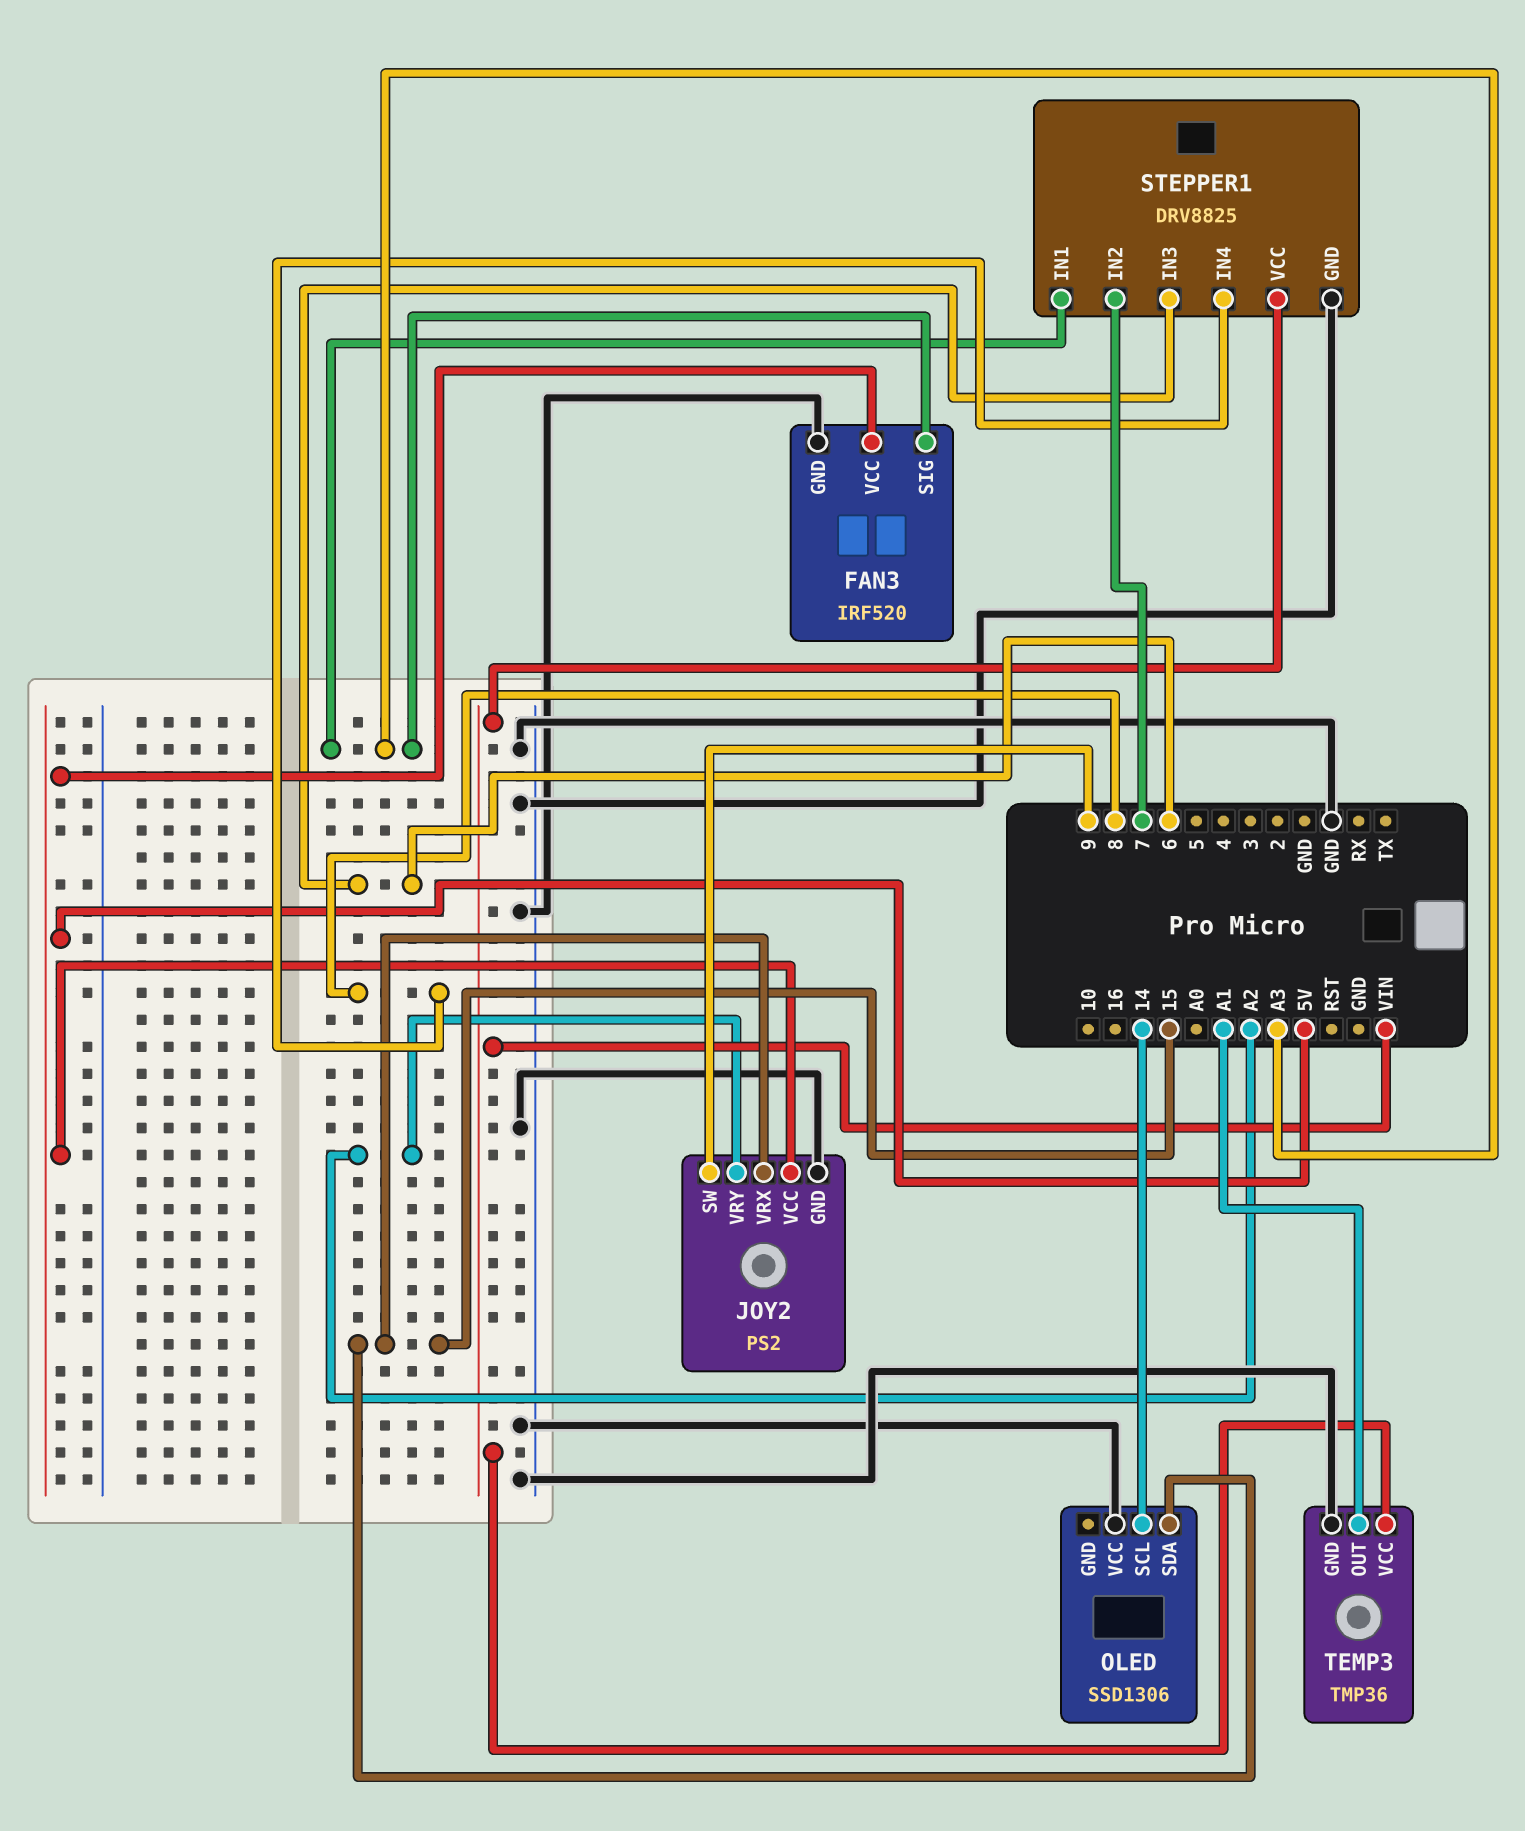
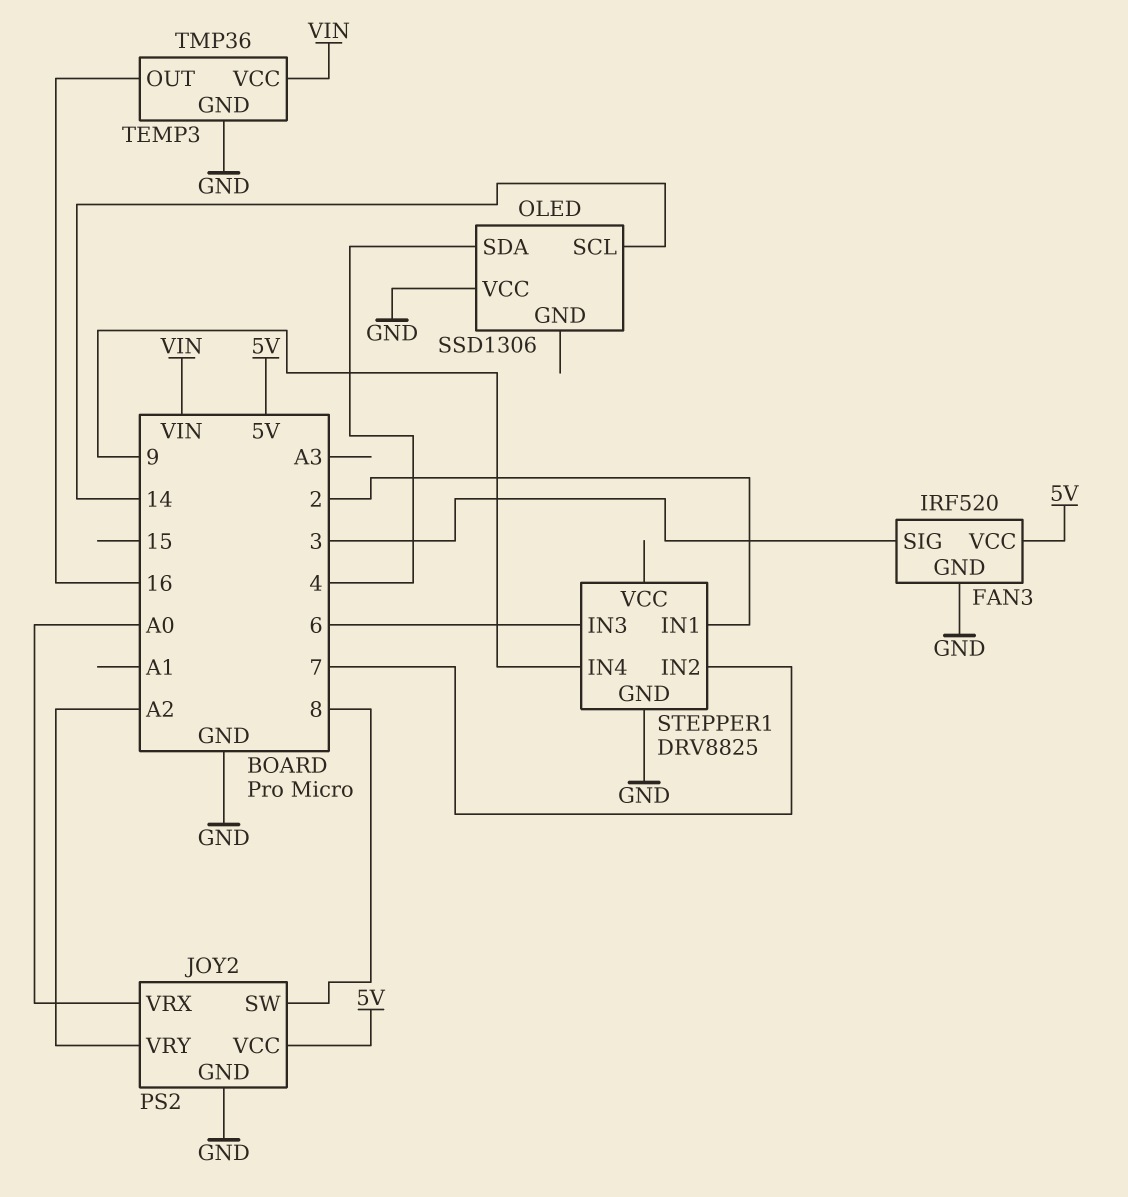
FAN3 pin SIG: A3 -> 3
JOY2 pin SW: 9 -> 8
JOY2 pin VRX: 15 -> A0
OLED pin SDA: 15 -> 4
STEPPER1 pin IN1: A3 -> 2
STEPPER1 pin IN4: 8 -> 9
STEPPER1 pin VCC: VIN -> none
TEMP3 pin OUT: A1 -> 16

